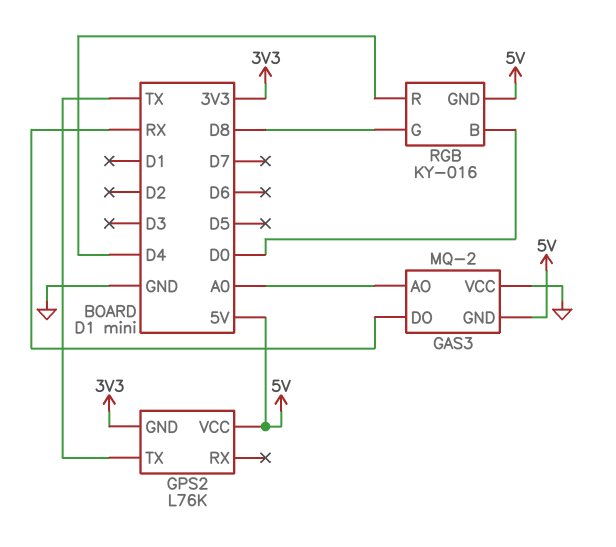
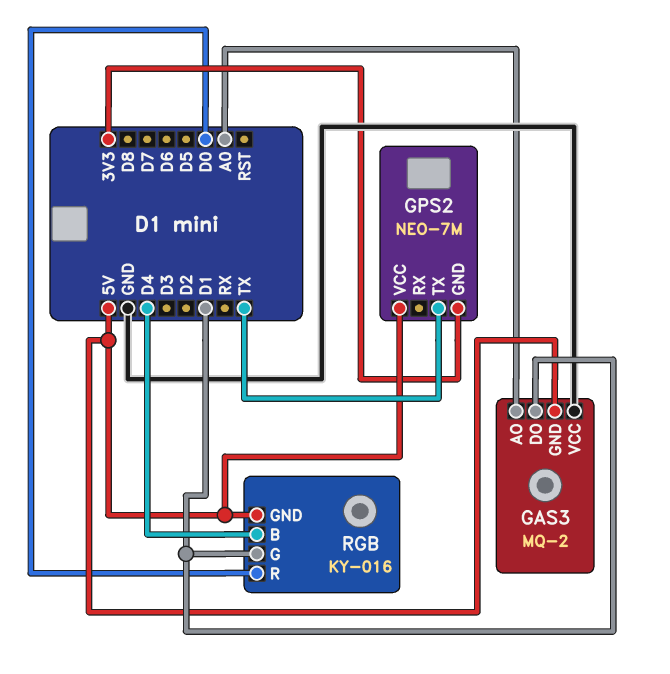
GAS3 pin DO: RX -> D1
GPS2: L76K -> NEO-7M
RGB pin B: D0 -> D4
RGB pin G: D8 -> D1
RGB pin R: D4 -> D0

